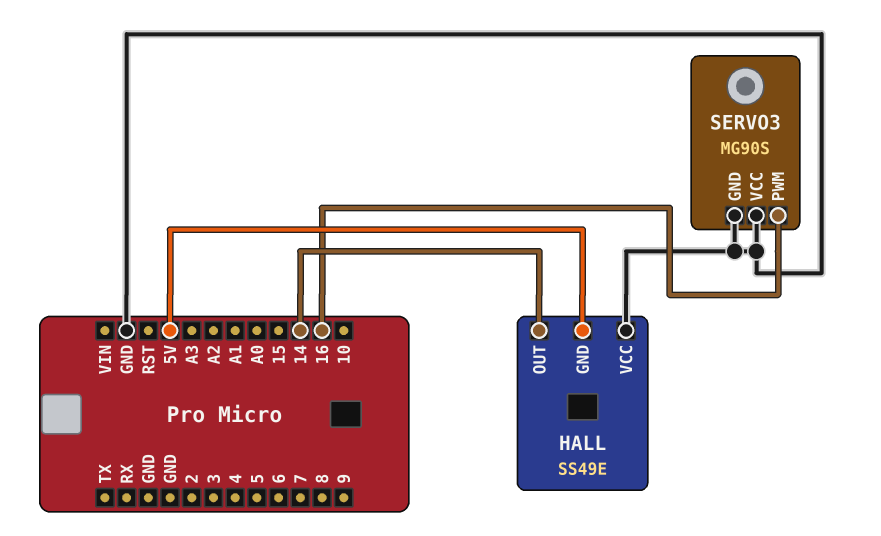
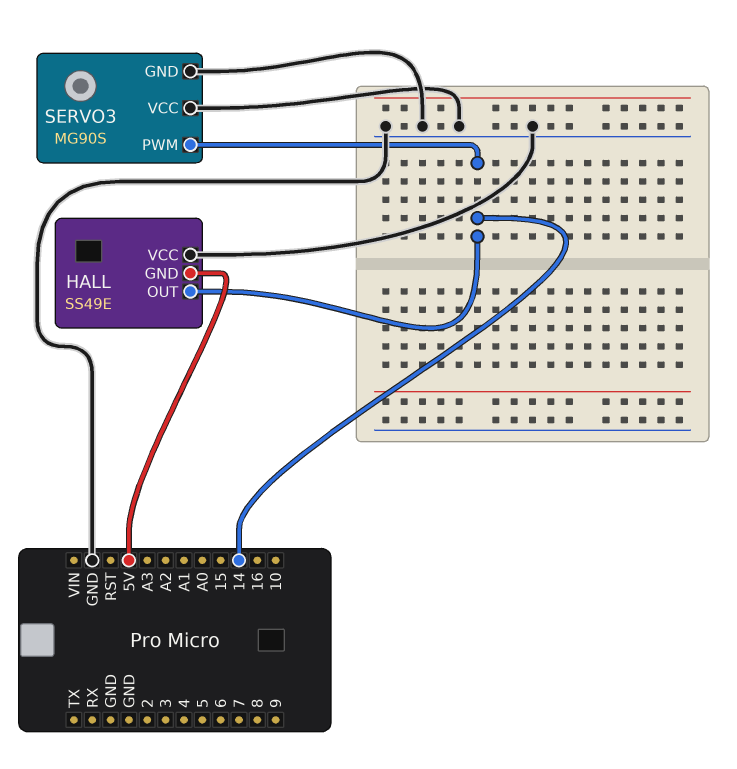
SERVO3 pin PWM: 16 -> 14

